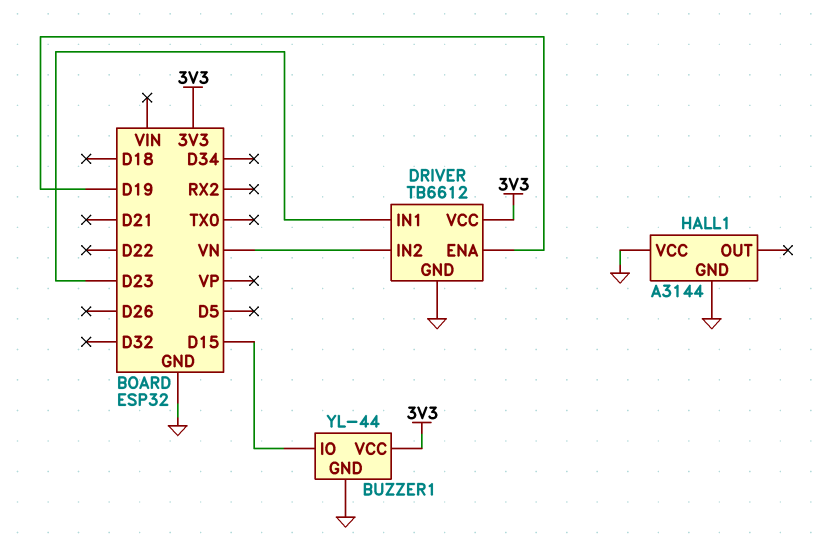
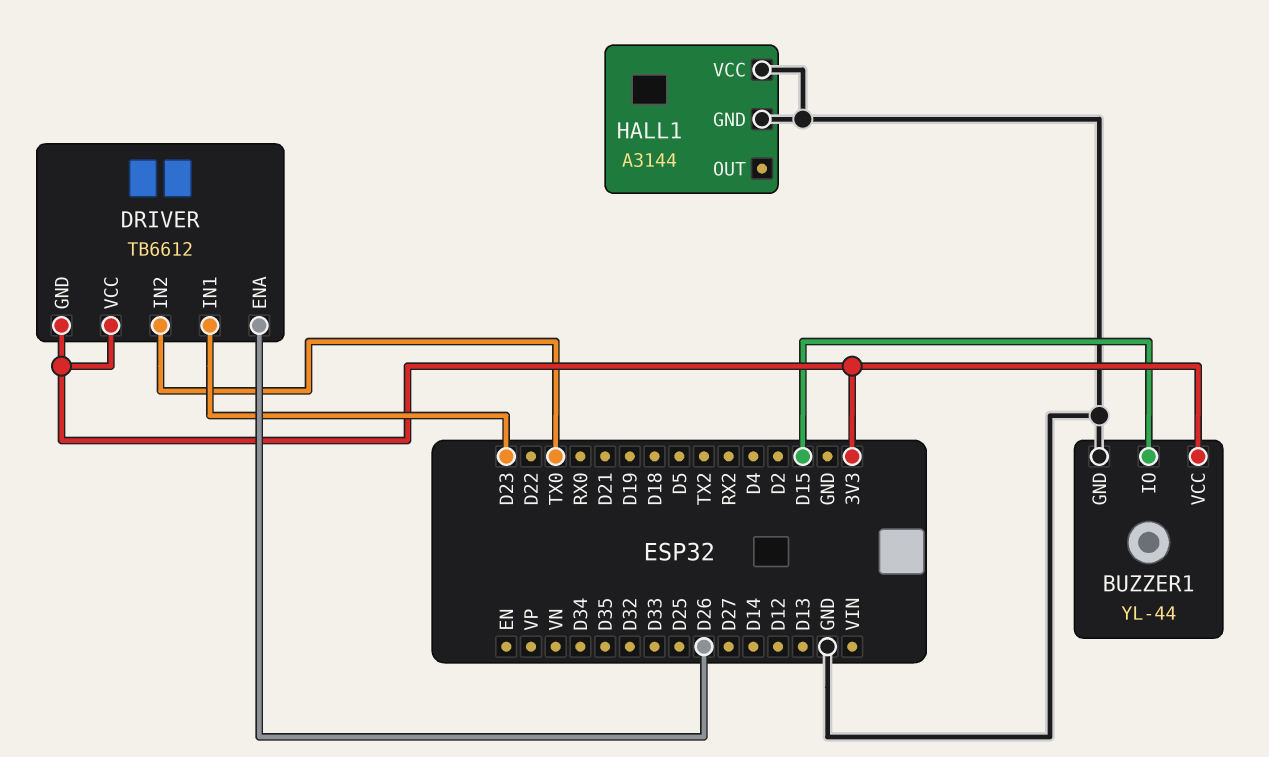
DRIVER pin ENA: D19 -> D26
DRIVER pin GND: GND -> 3V3
DRIVER pin IN2: VN -> TX0

